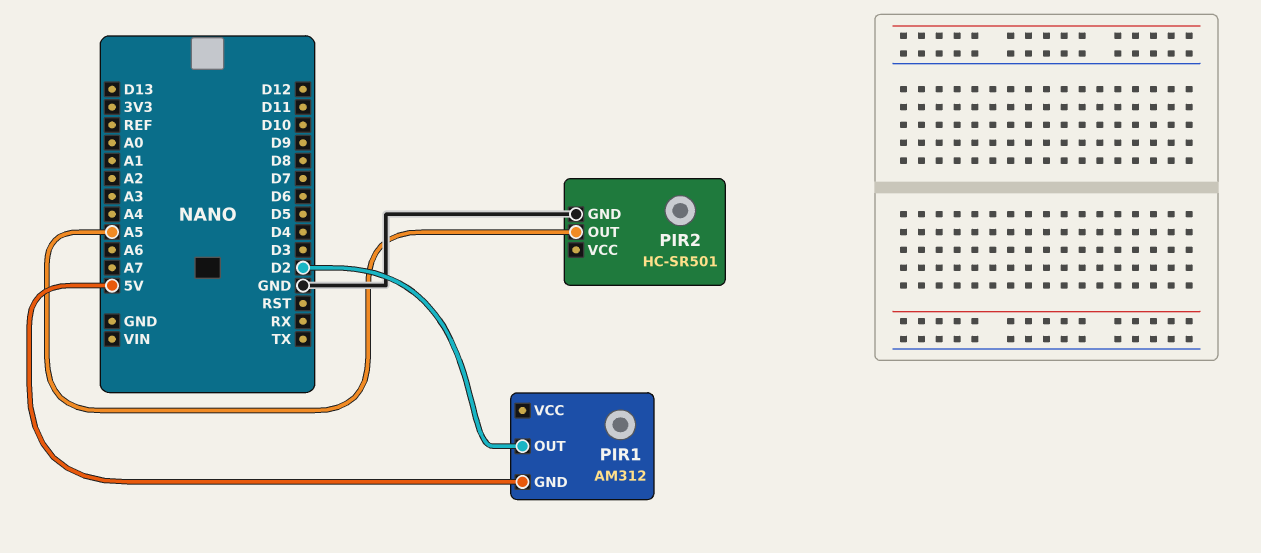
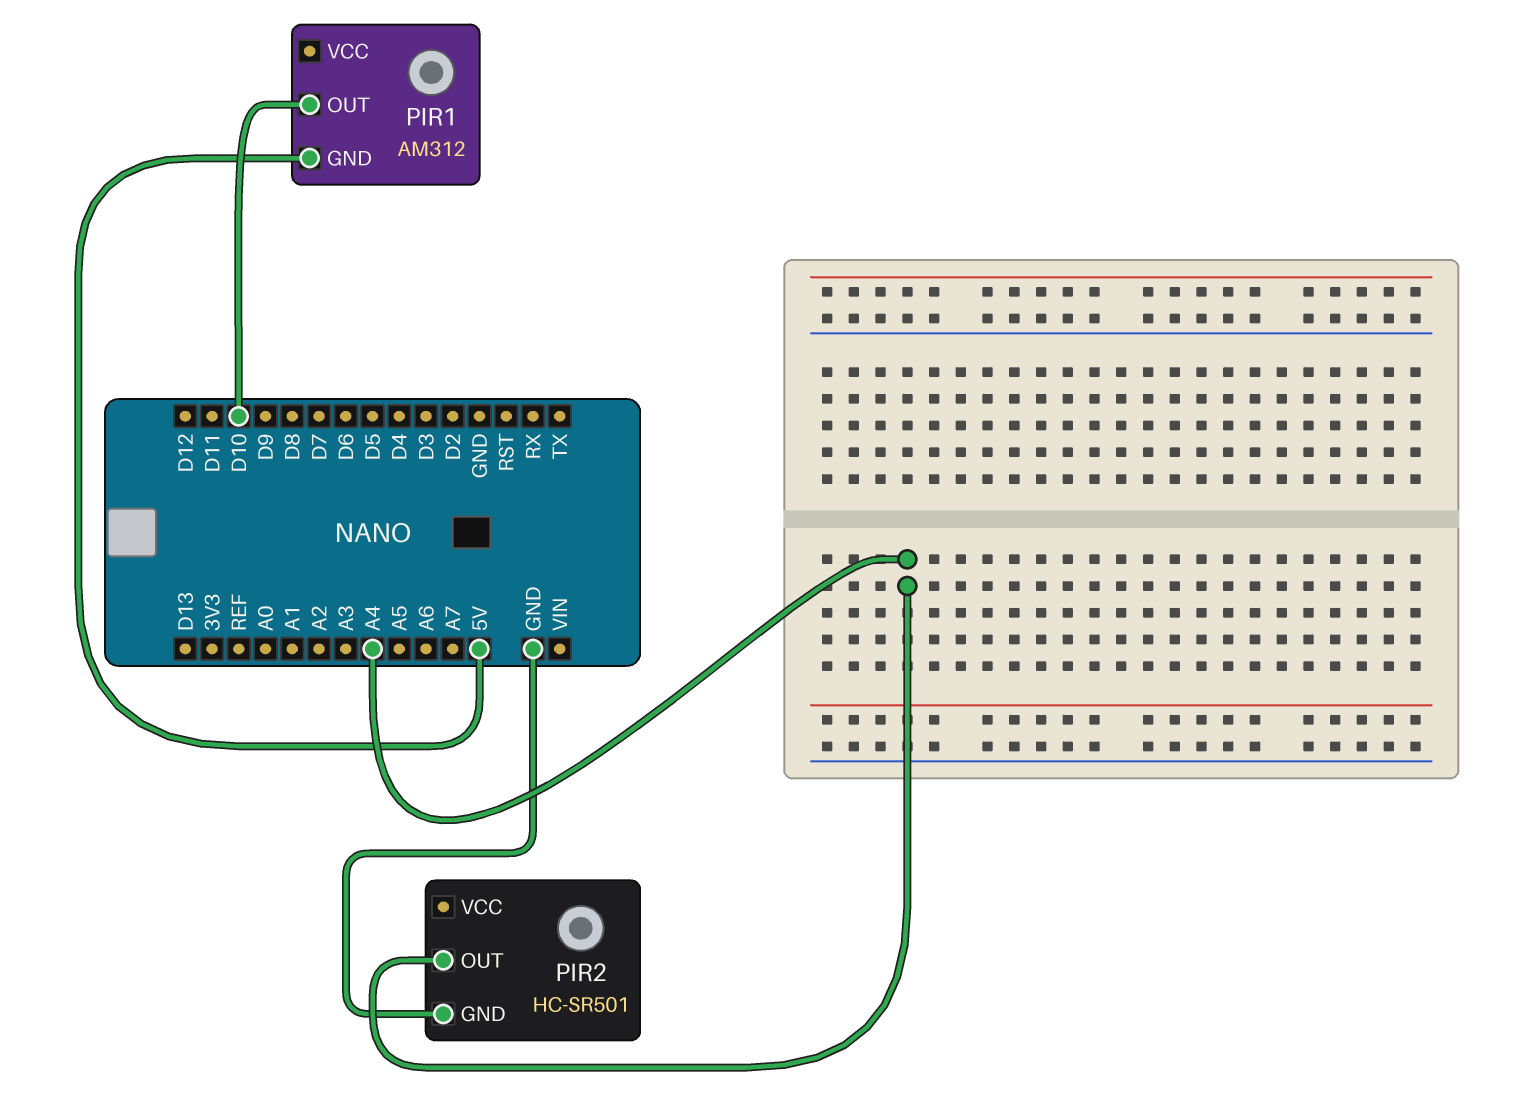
PIR1 pin OUT: D2 -> D10
PIR2 pin OUT: A5 -> A4

